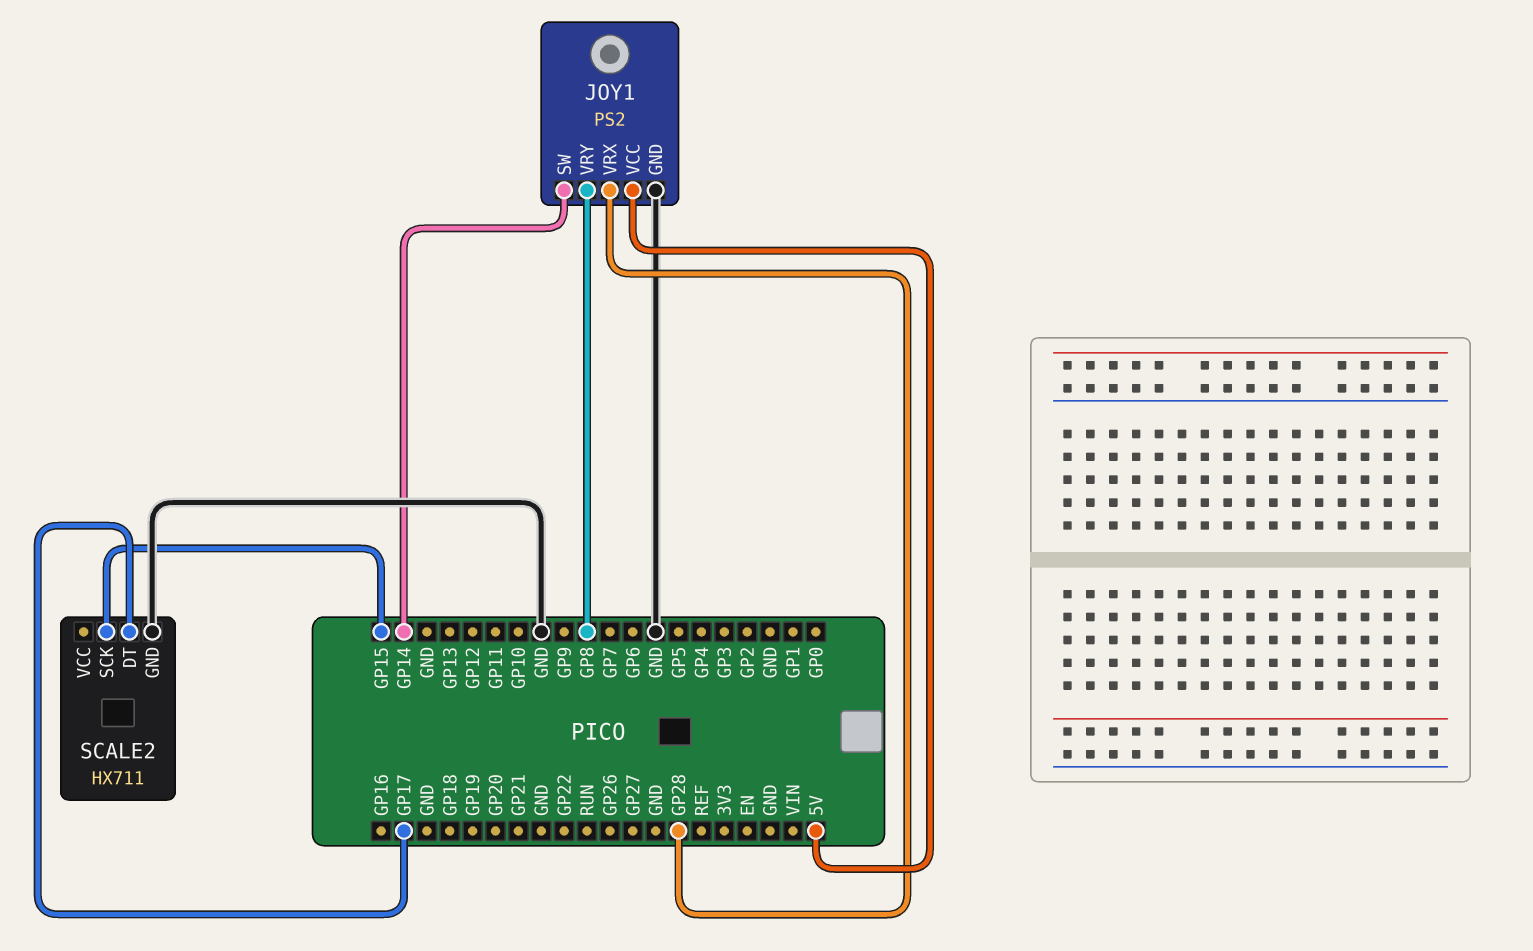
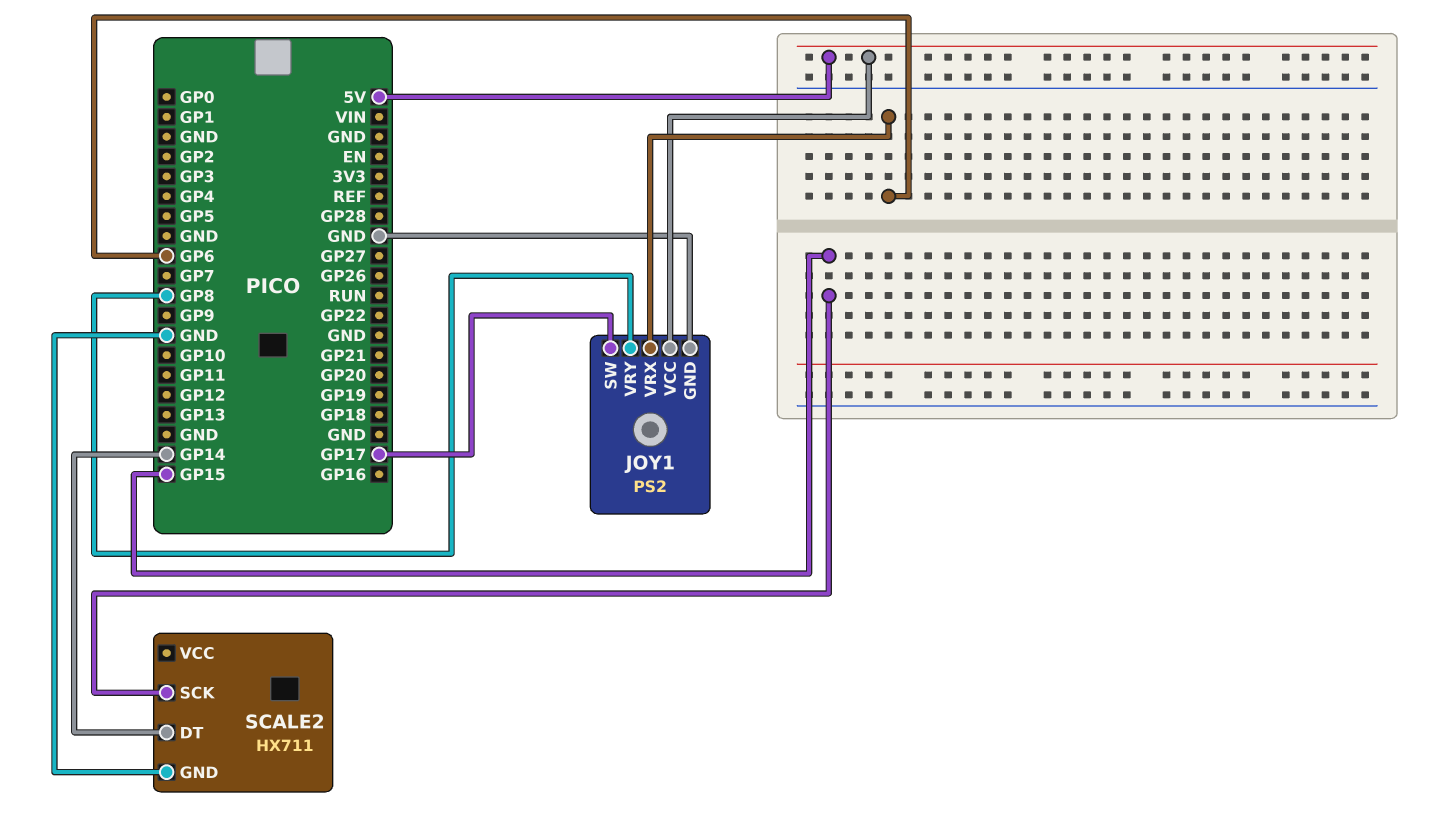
JOY1 pin SW: GP14 -> GP17
JOY1 pin VRX: GP28 -> GP6
SCALE2 pin DT: GP17 -> GP14

